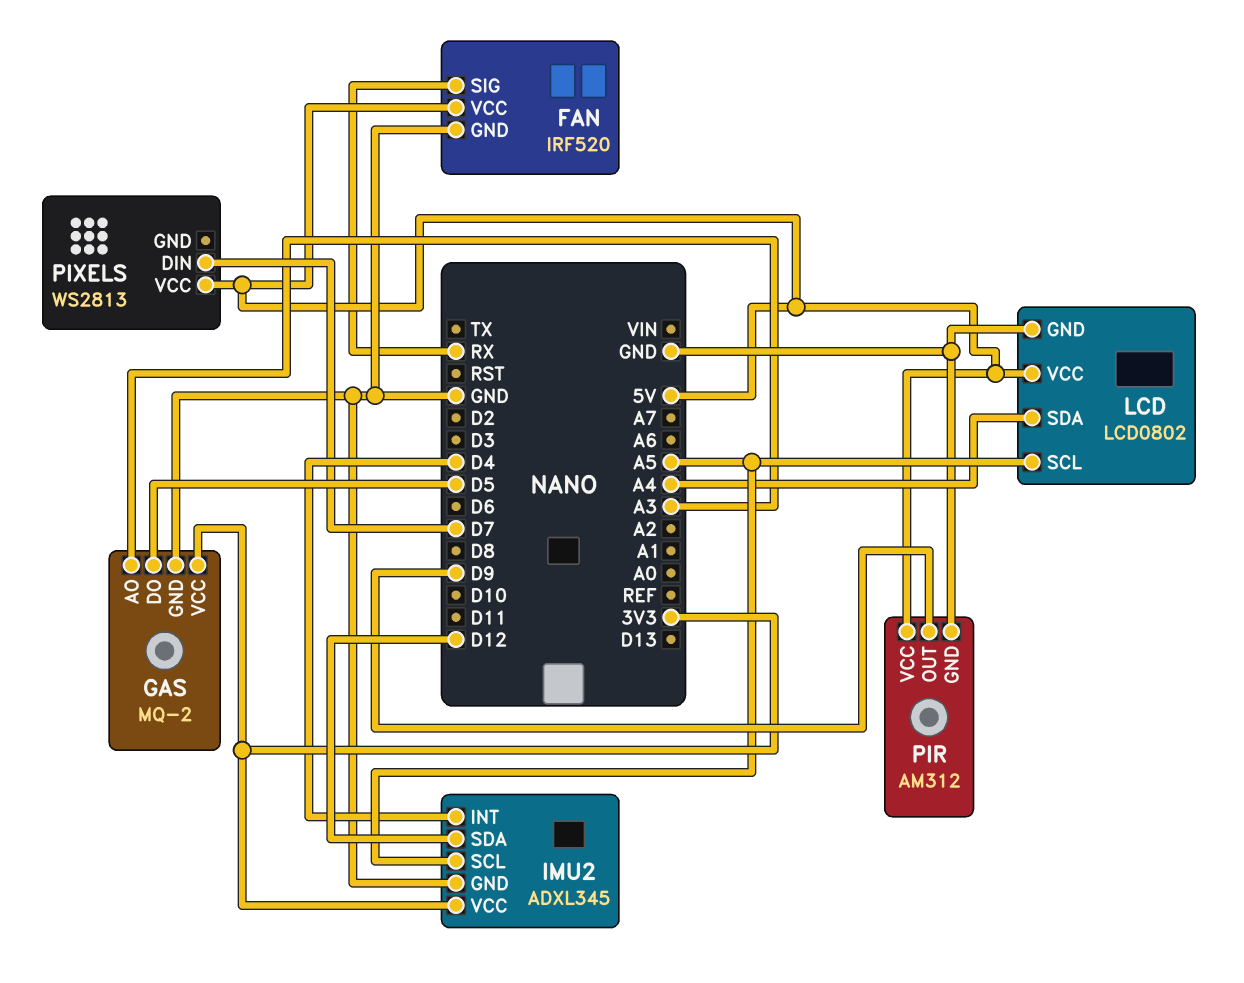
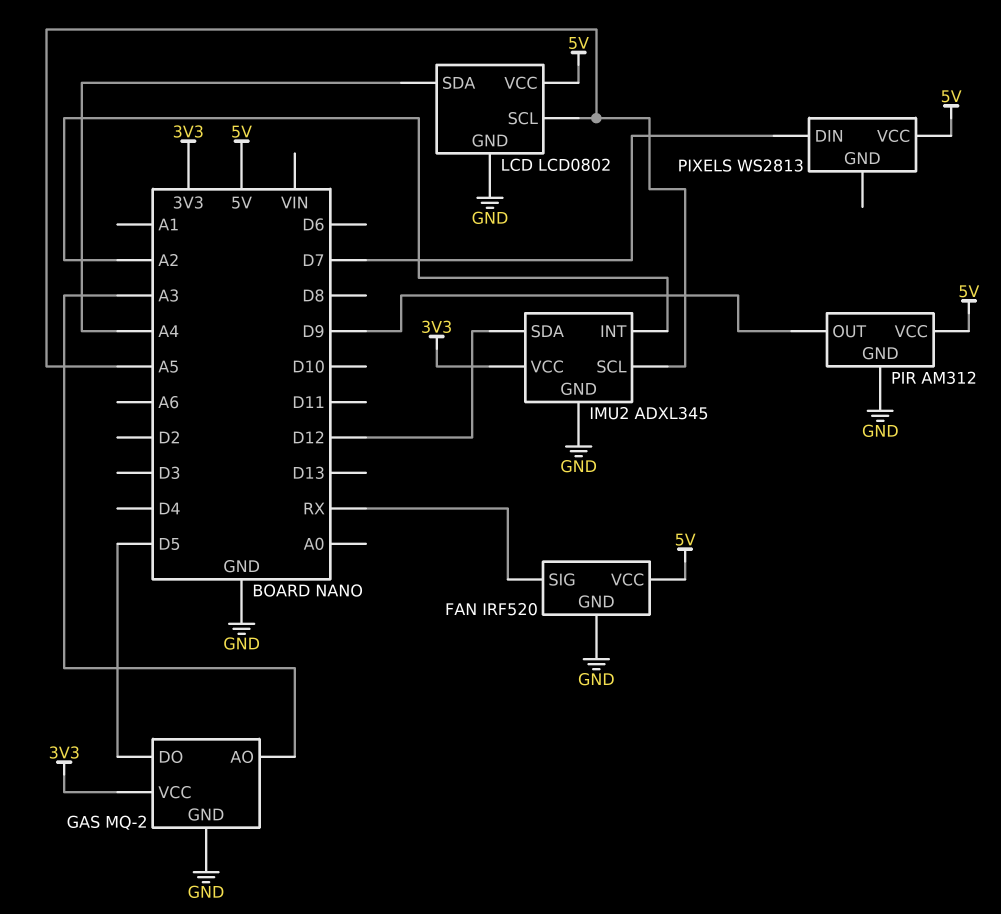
IMU2 pin INT: D4 -> A2

